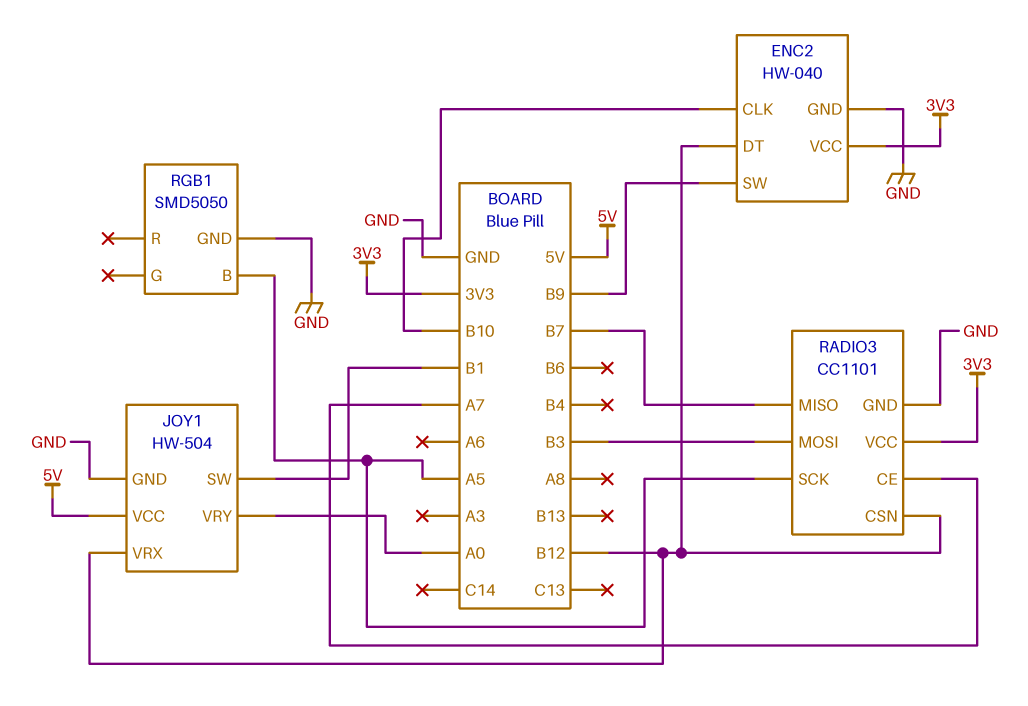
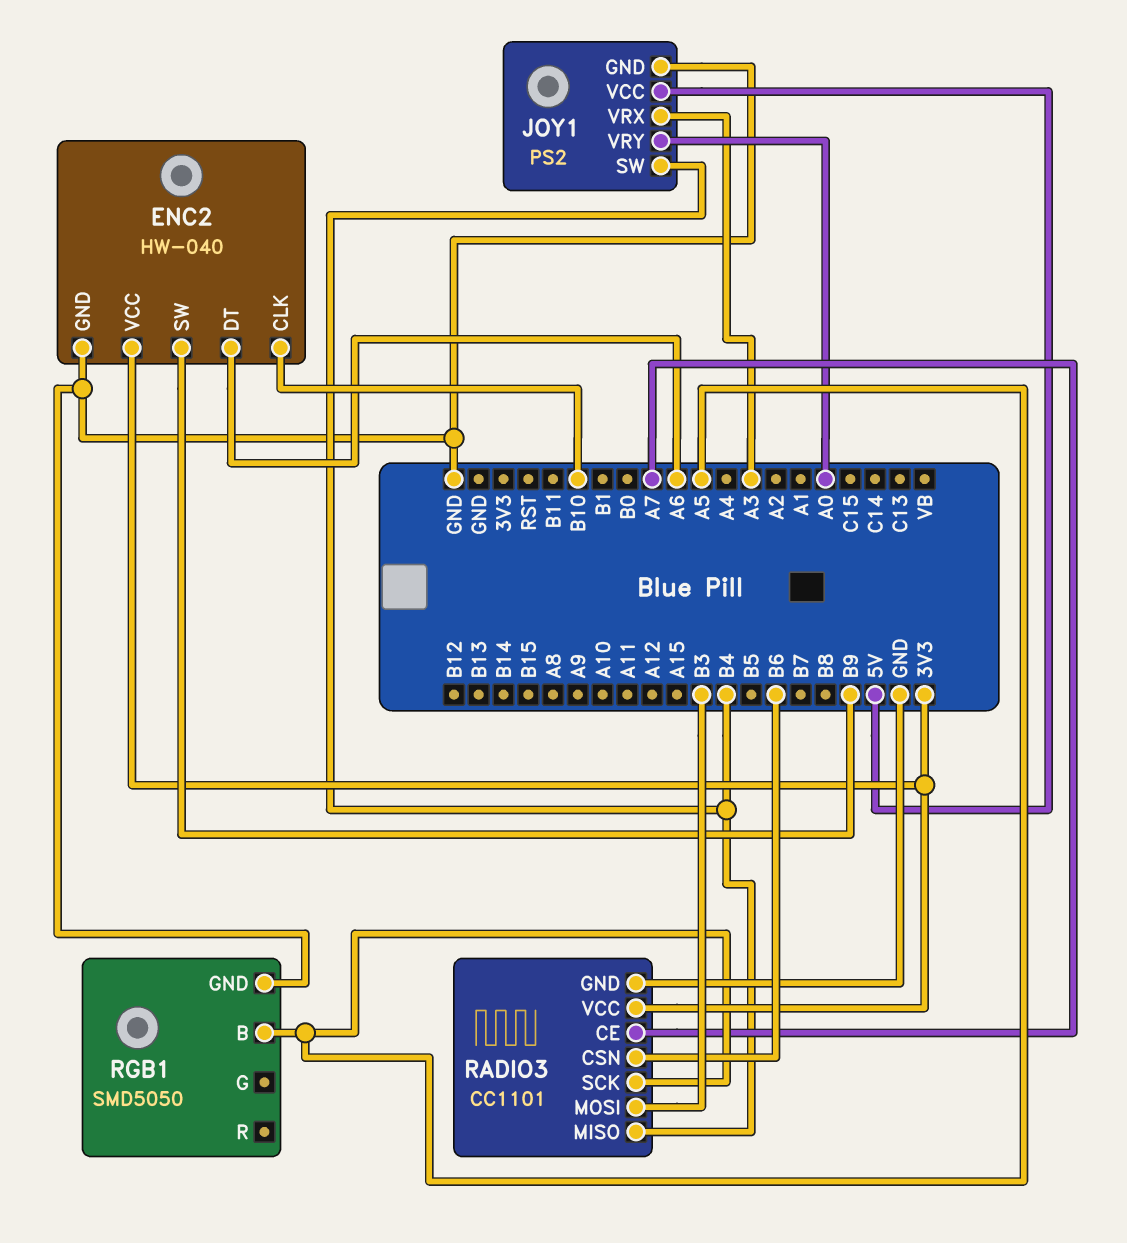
ENC2 pin DT: B12 -> A6
JOY1: HW-504 -> PS2
JOY1 pin SW: B1 -> B4
JOY1 pin VRX: B12 -> A3
RADIO3 pin CSN: B12 -> B6
RADIO3 pin MISO: B7 -> B4

